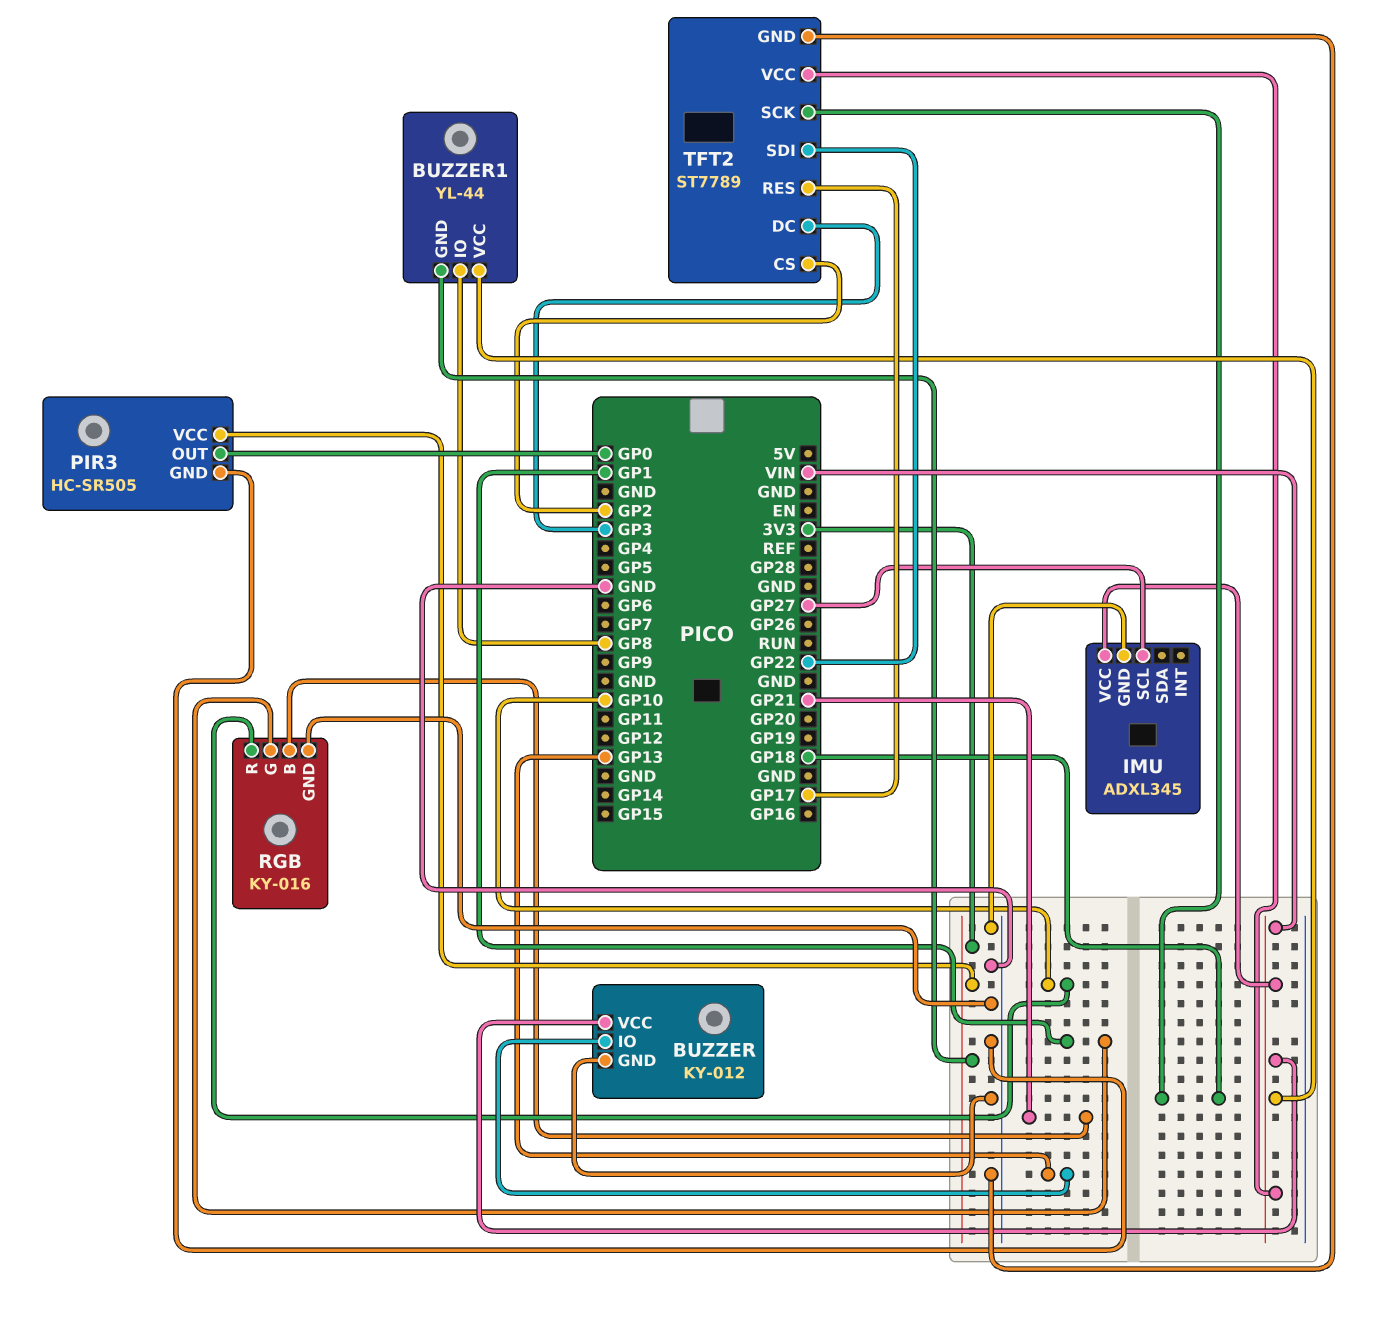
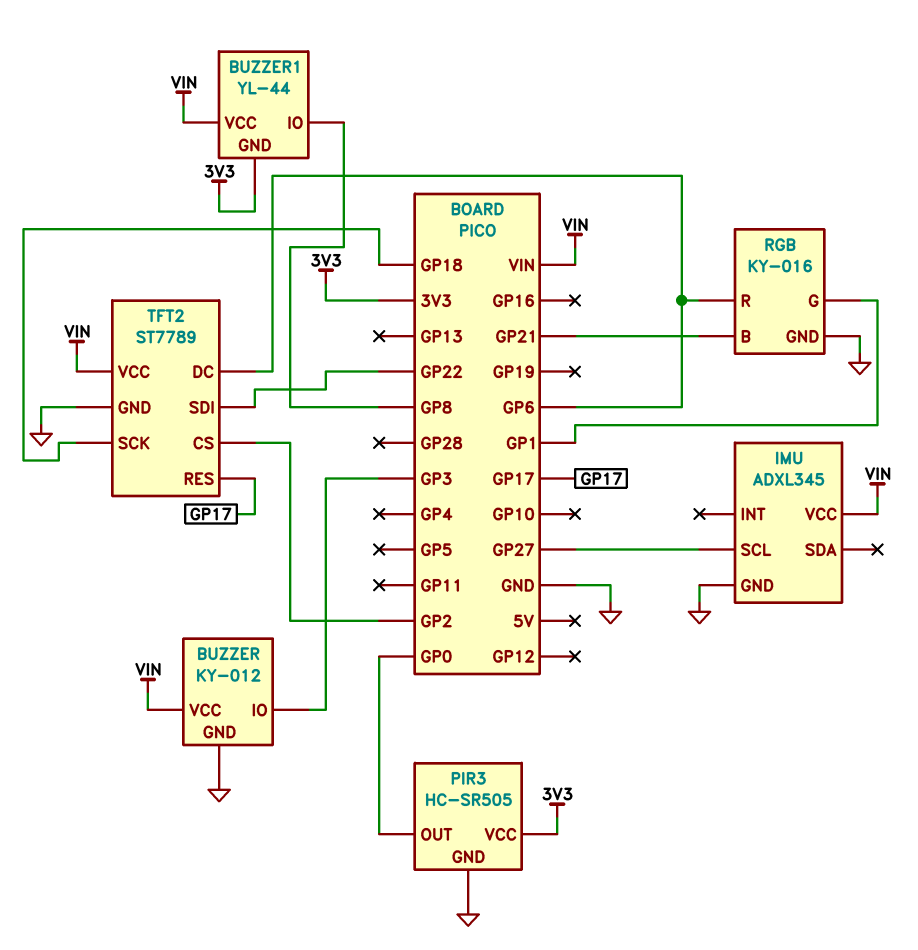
BUZZER pin IO: GP13 -> GP3
RGB pin R: GP10 -> GP6
TFT2 pin DC: GP3 -> GP6

